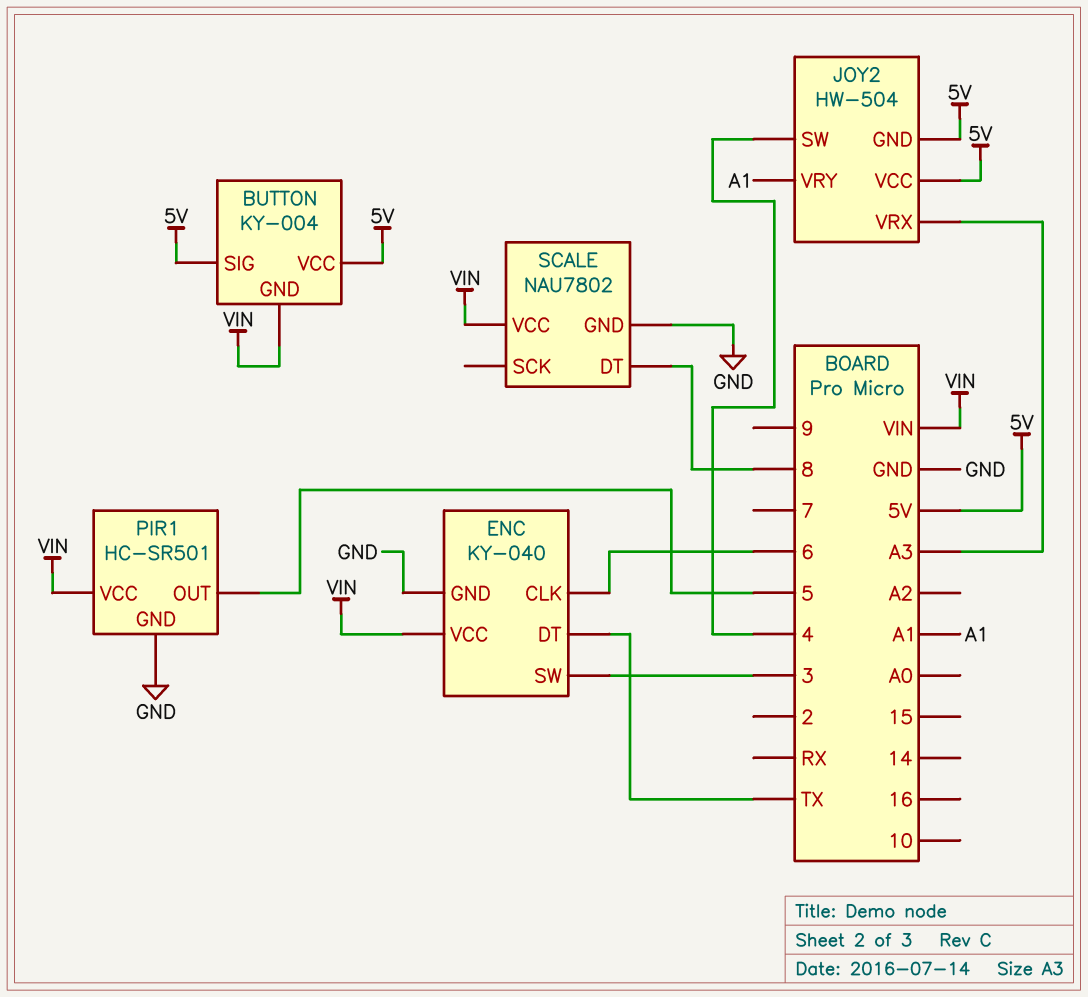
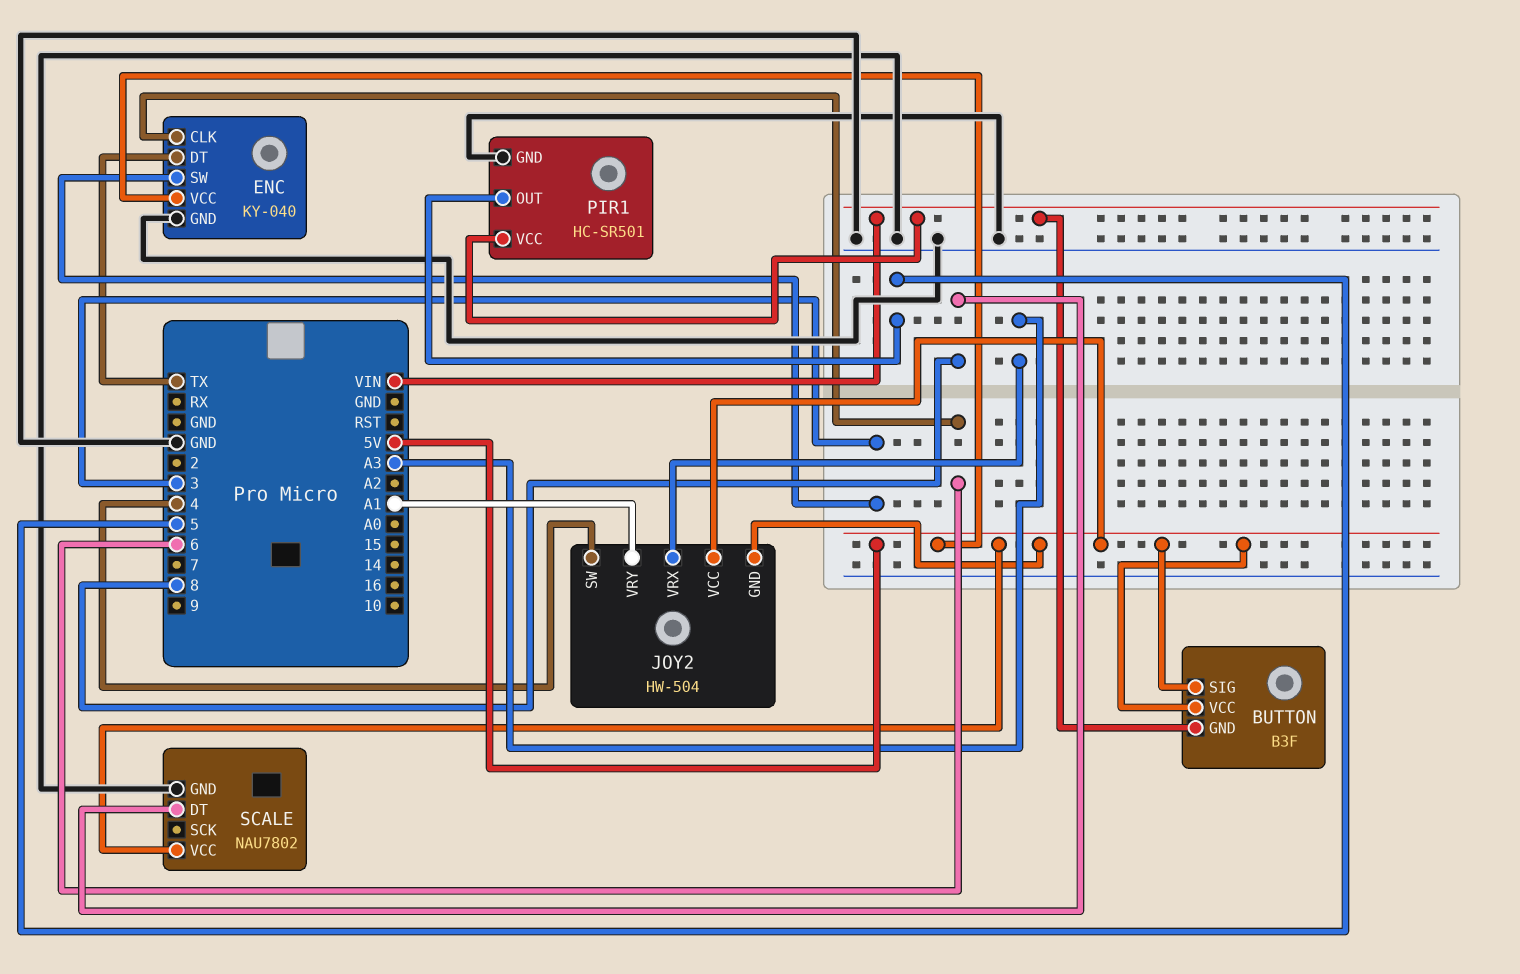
BUTTON: KY-004 -> B3F
ENC pin VCC: VIN -> 5V
SCALE pin VCC: VIN -> 5V

